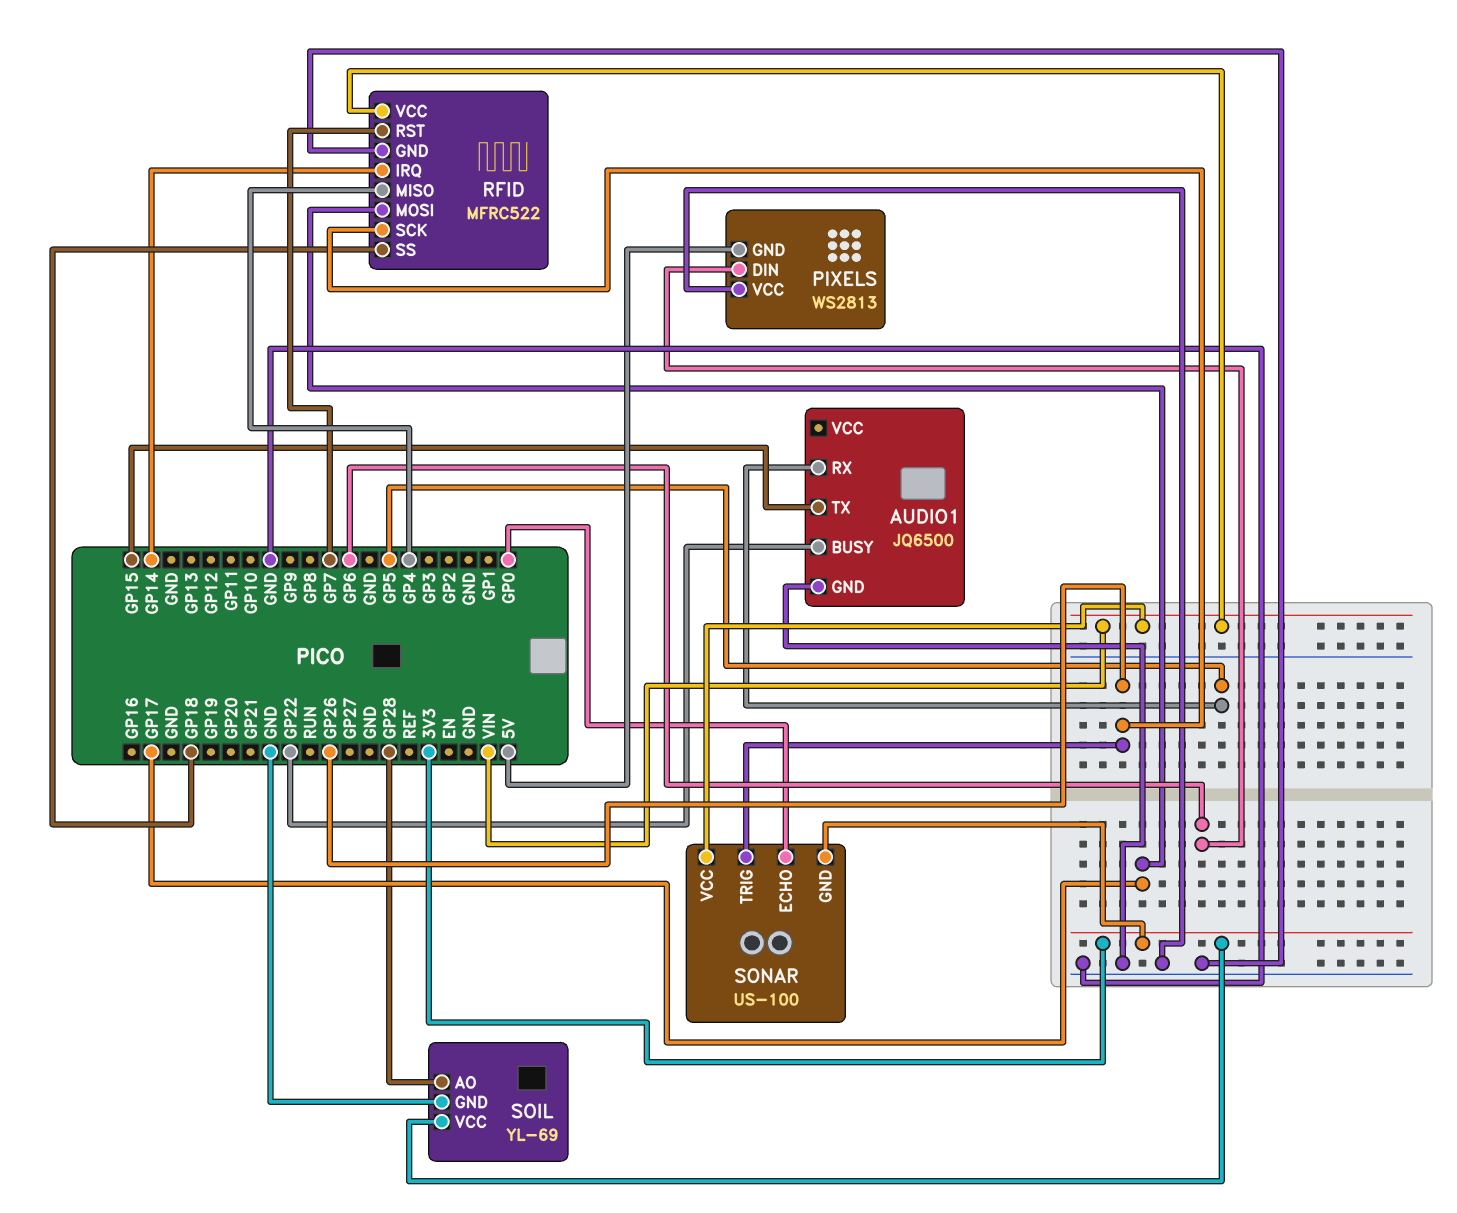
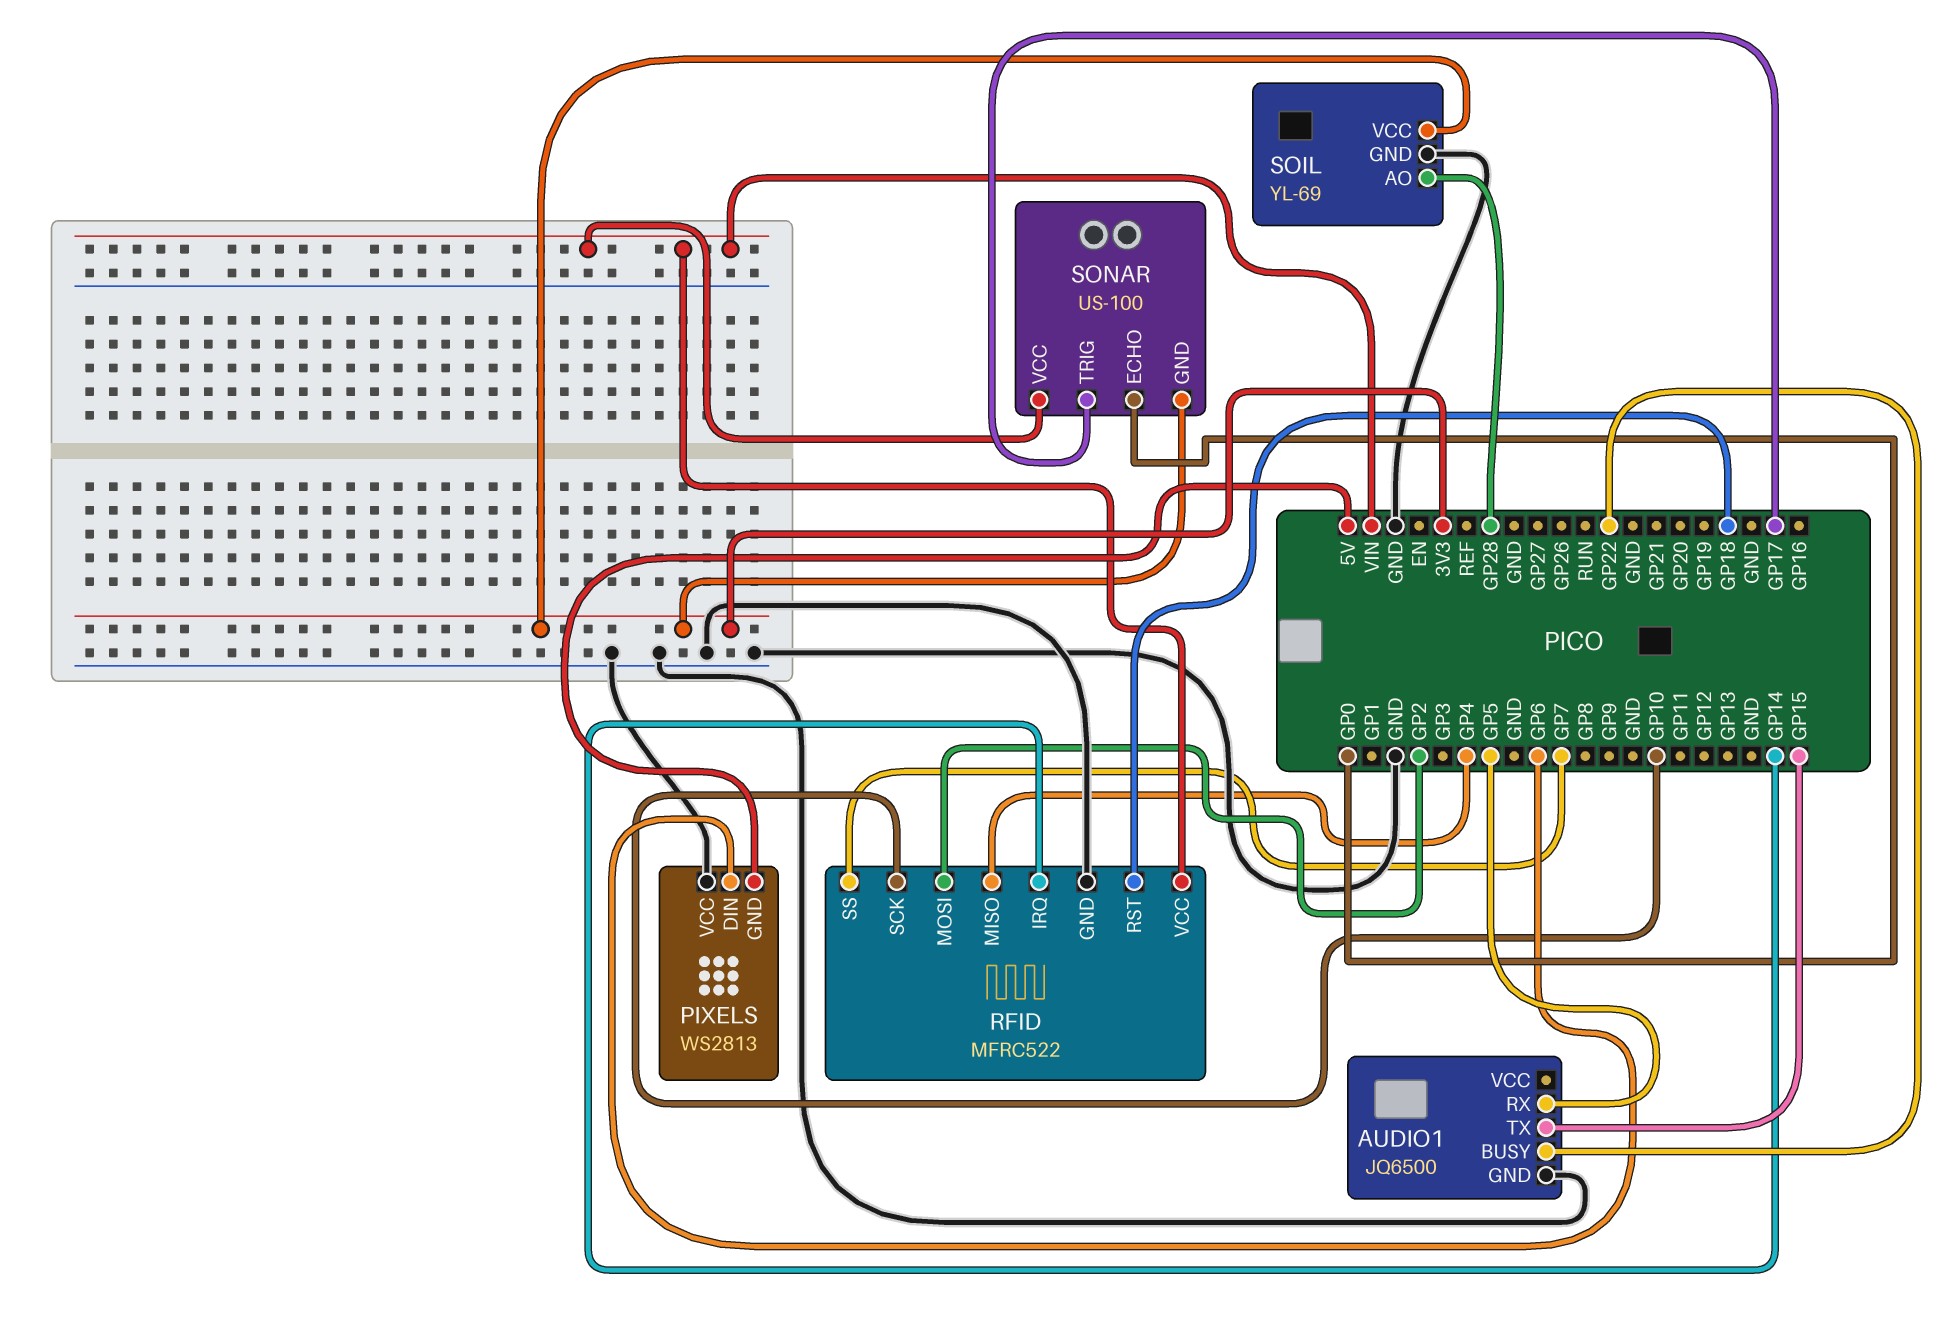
RFID pin MOSI: GP17 -> GP2
RFID pin RST: GP7 -> GP18
RFID pin SCK: GP26 -> GP10
RFID pin SS: GP18 -> GP7
SONAR pin TRIG: GP26 -> GP17

